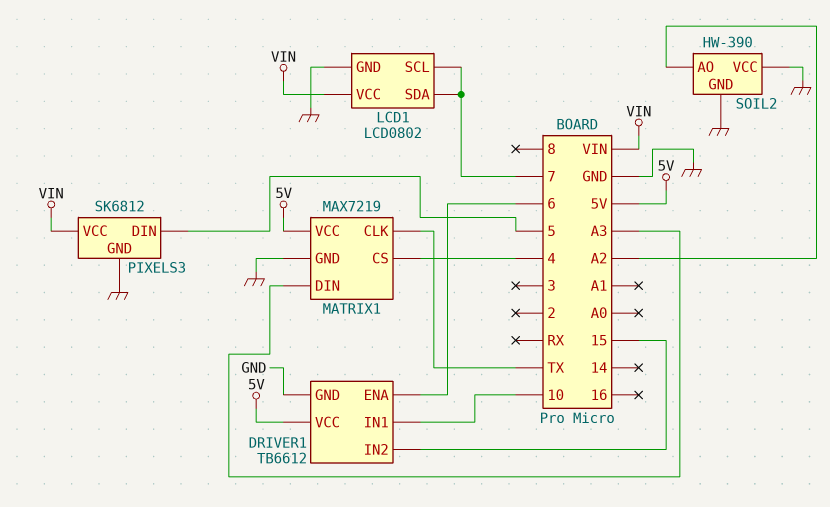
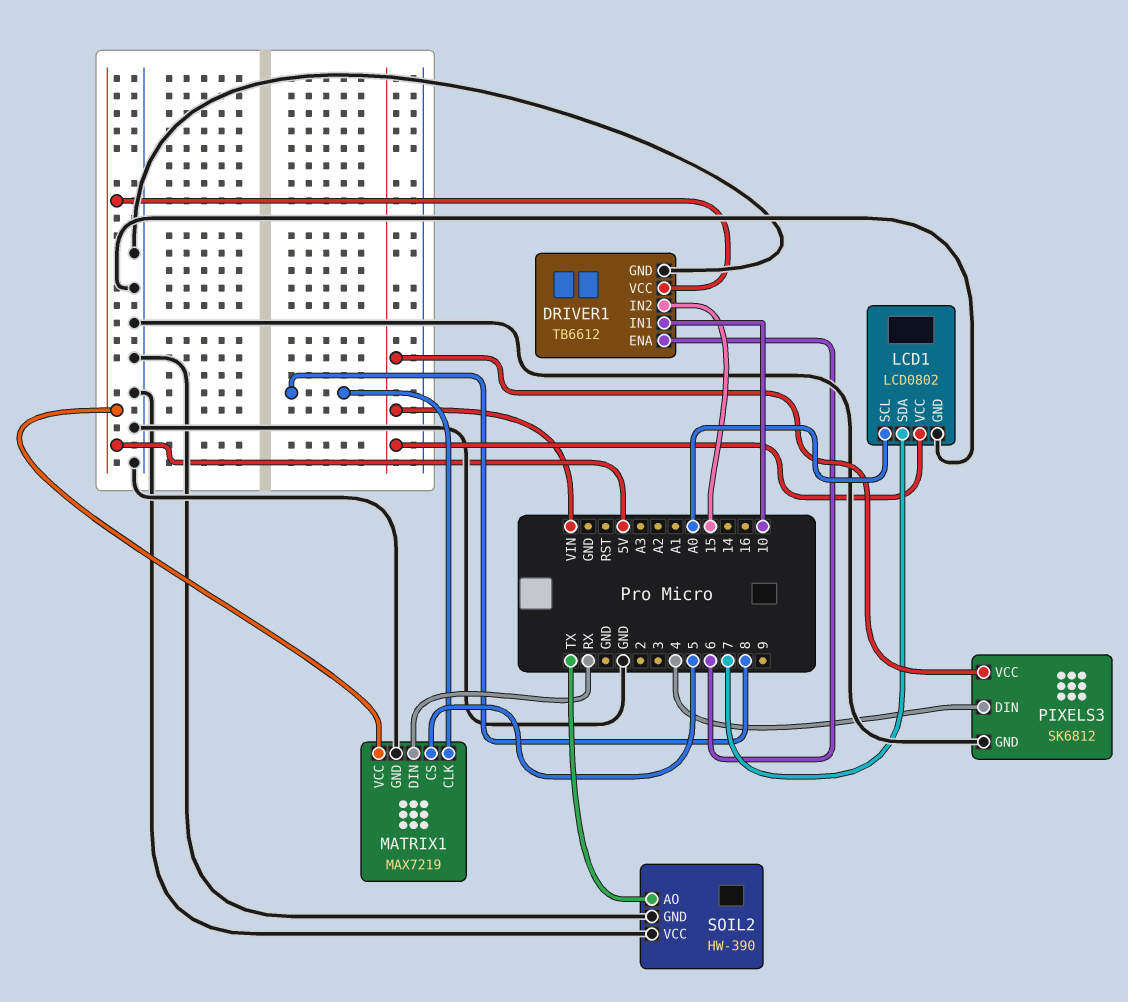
LCD1 pin SCL: 7 -> A0
MATRIX1 pin CLK: TX -> 8
MATRIX1 pin CS: 4 -> 5
MATRIX1 pin DIN: A3 -> RX
PIXELS3 pin DIN: 5 -> 4
SOIL2 pin AO: A2 -> TX

